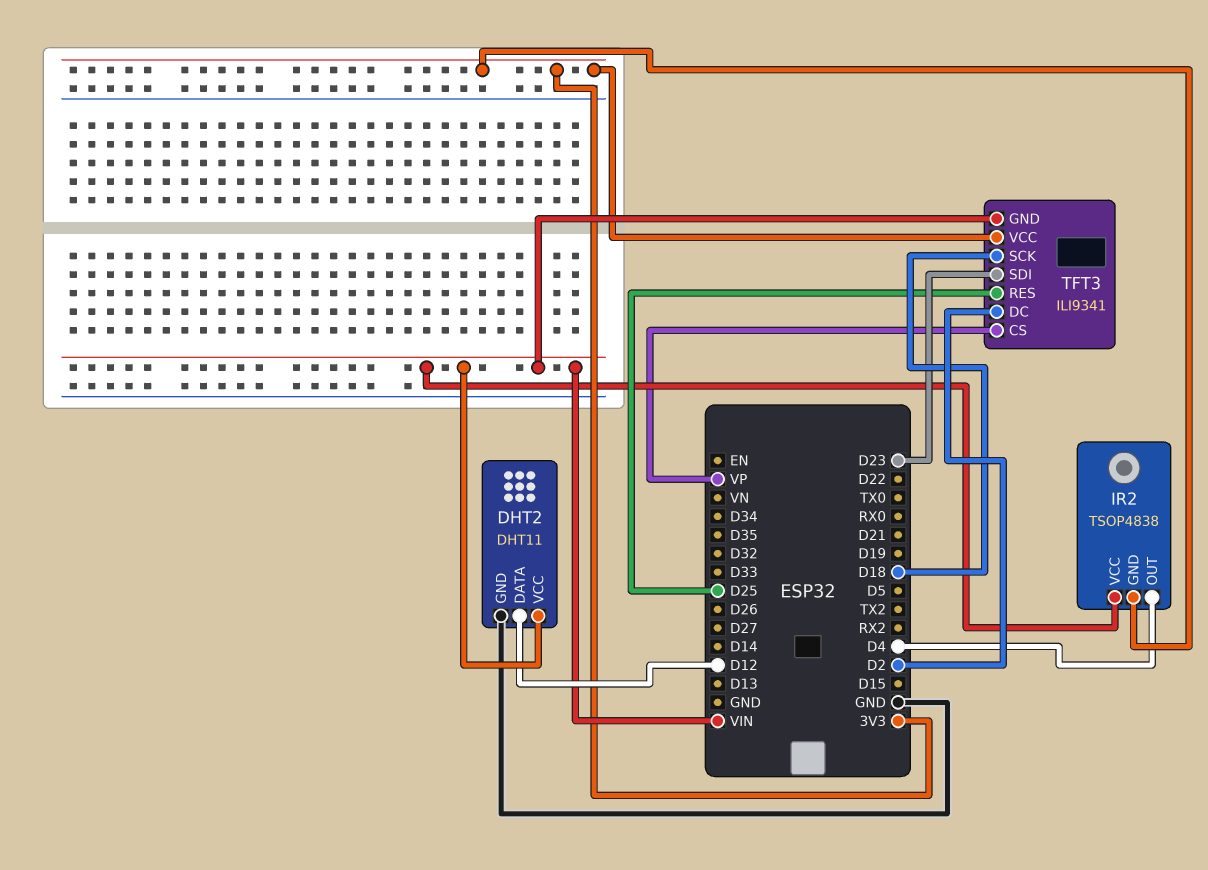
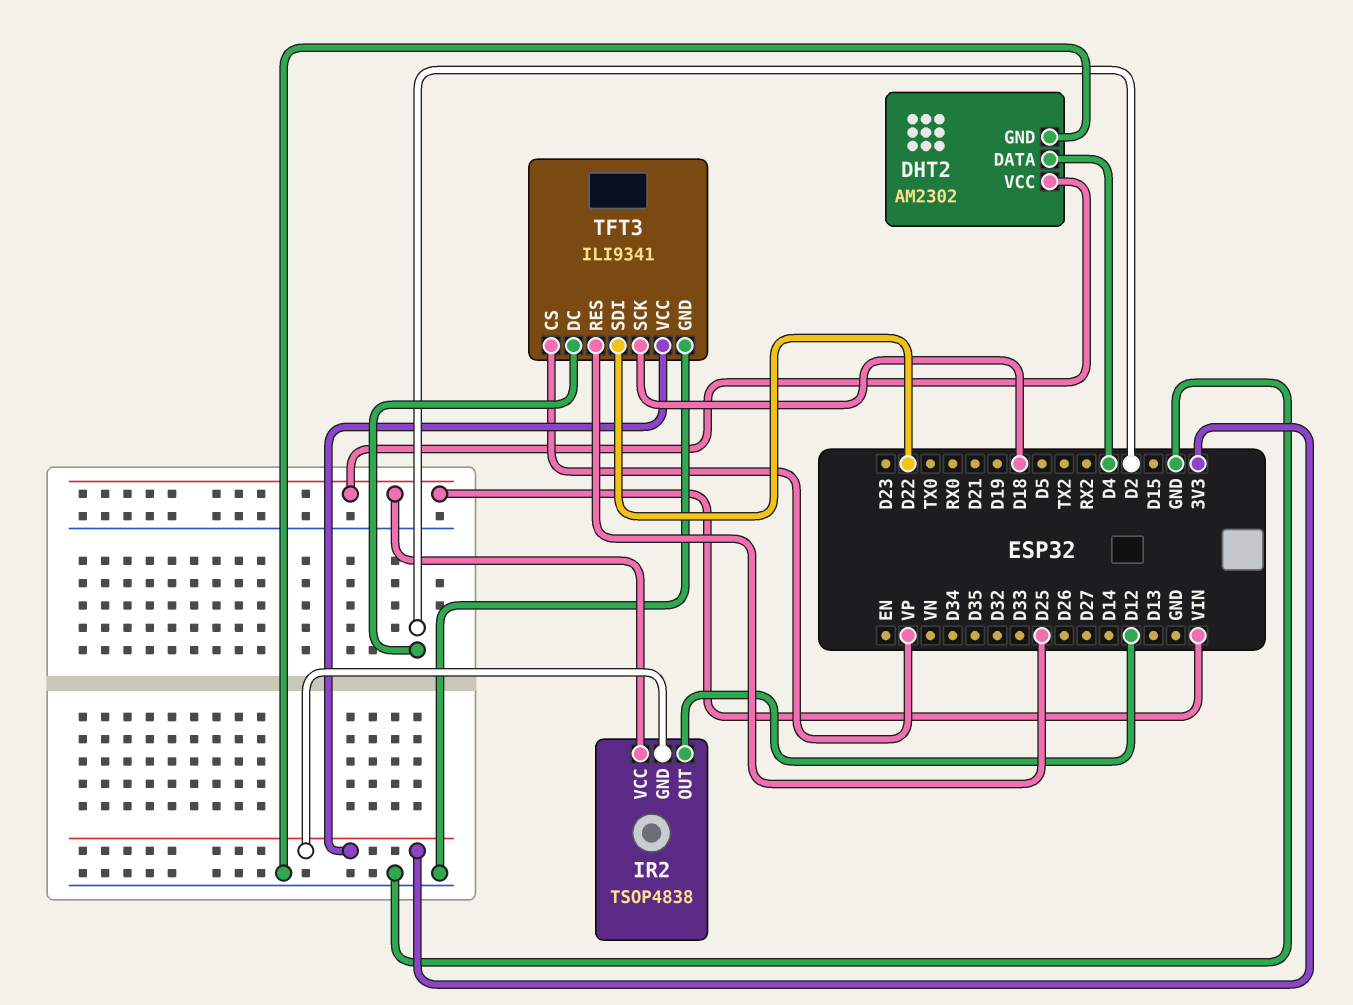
DHT2: DHT11 -> AM2302
DHT2 pin DATA: D12 -> D4
IR2 pin OUT: D4 -> D12
TFT3 pin GND: VIN -> GND
TFT3 pin SDI: D23 -> D22

